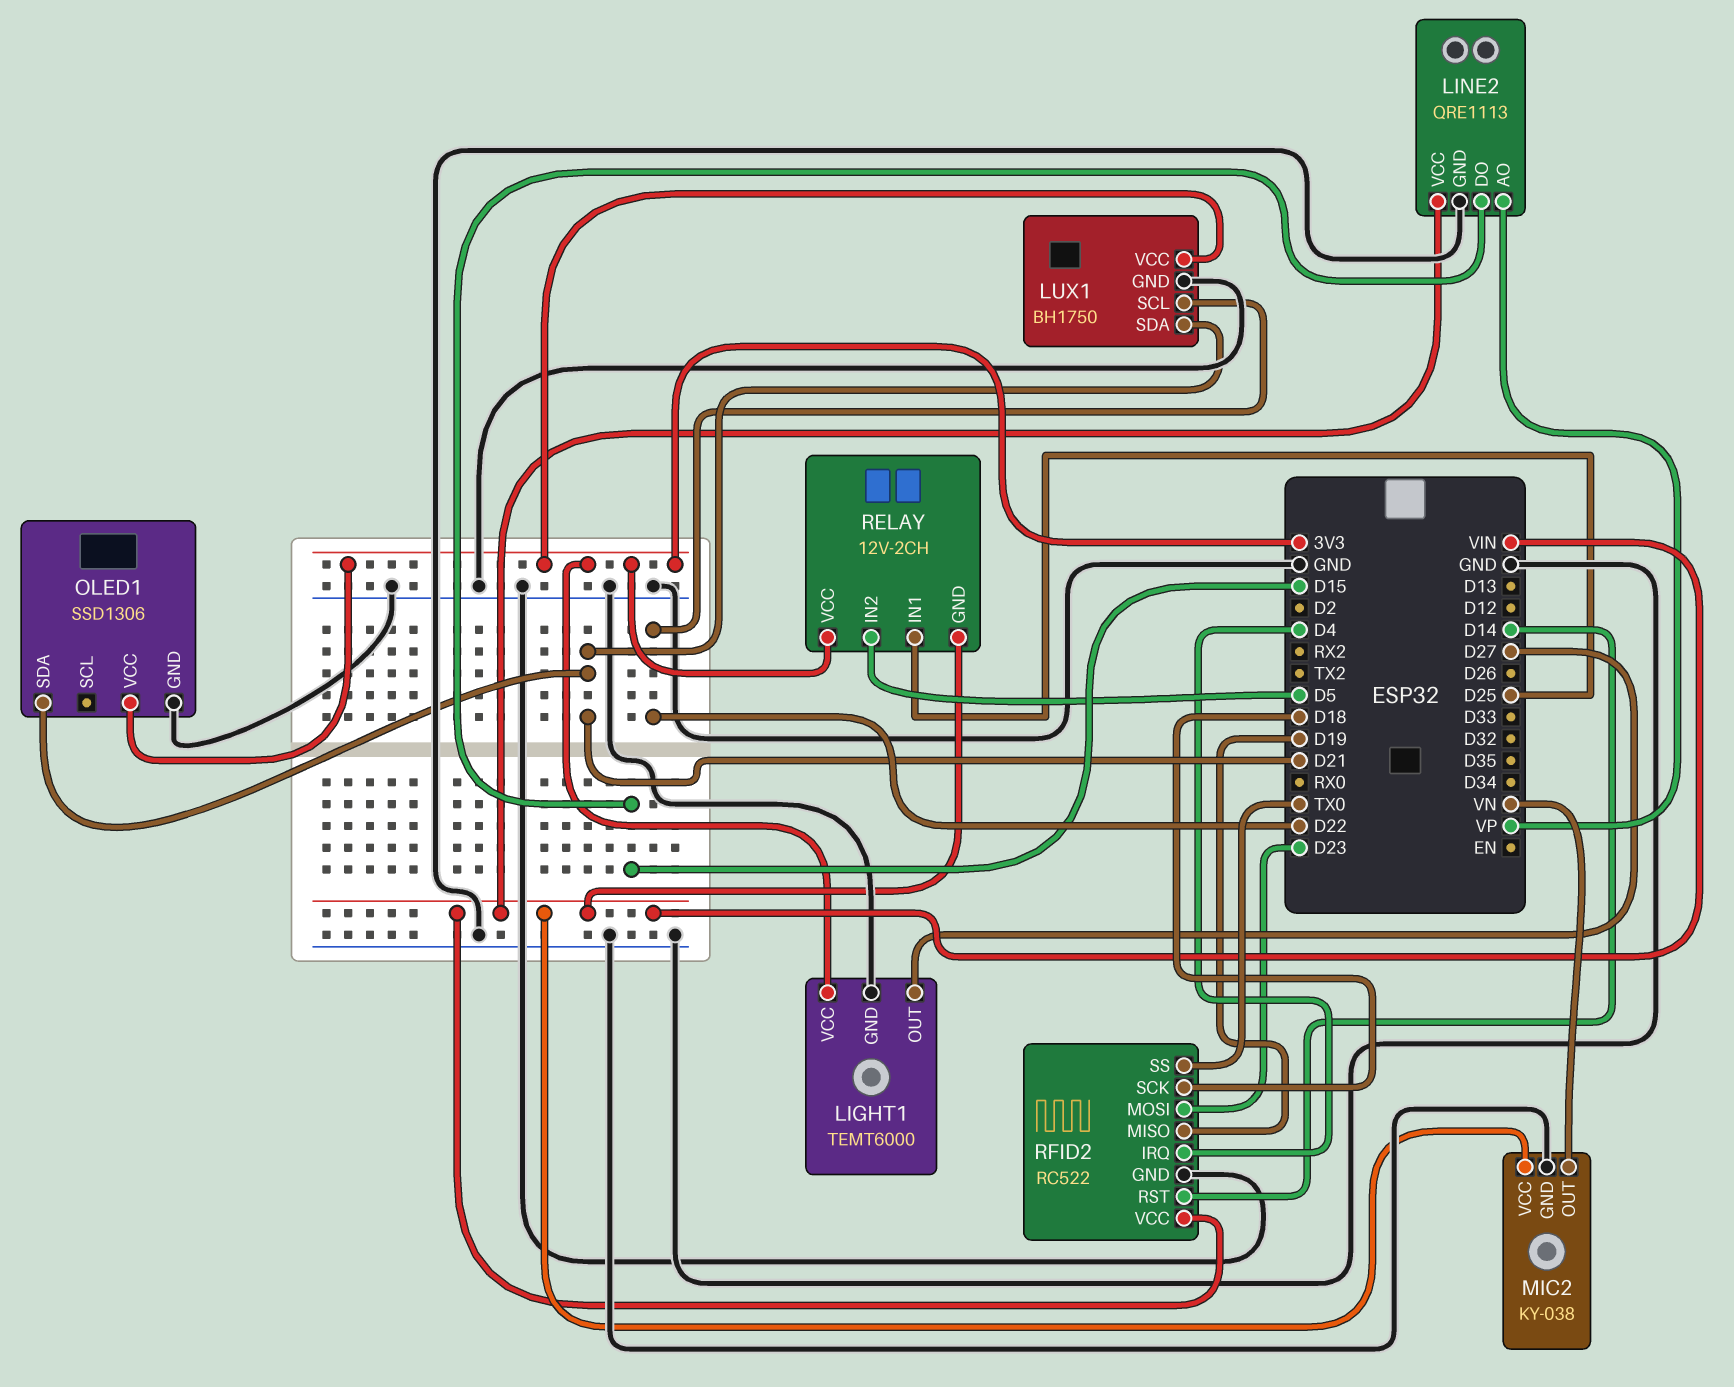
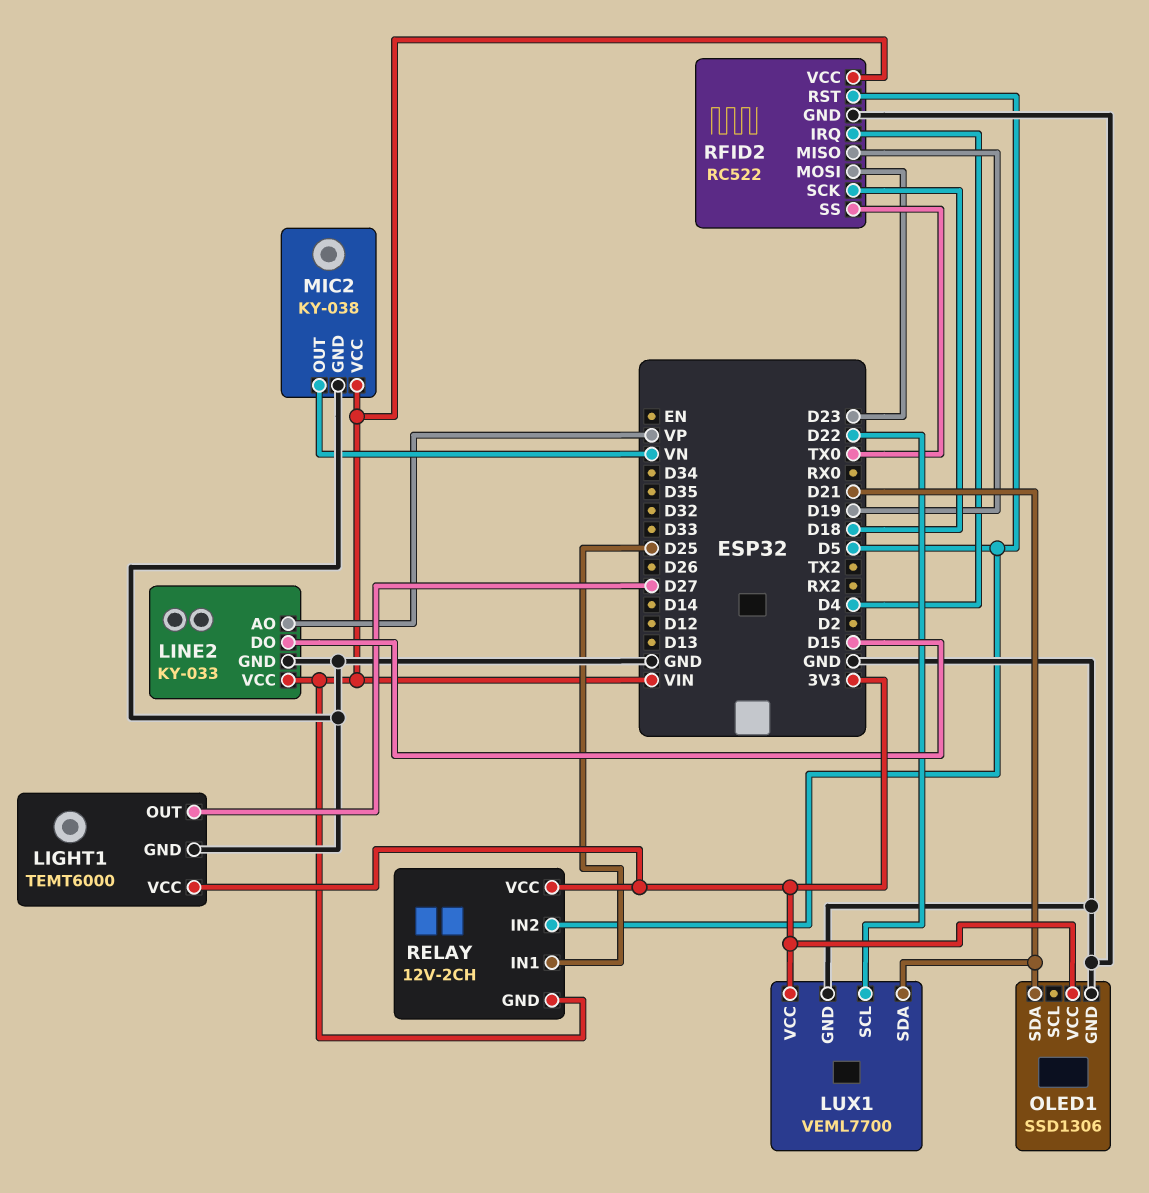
LINE2: QRE1113 -> KY-033
LUX1: BH1750 -> VEML7700
RFID2 pin RST: D14 -> D5

